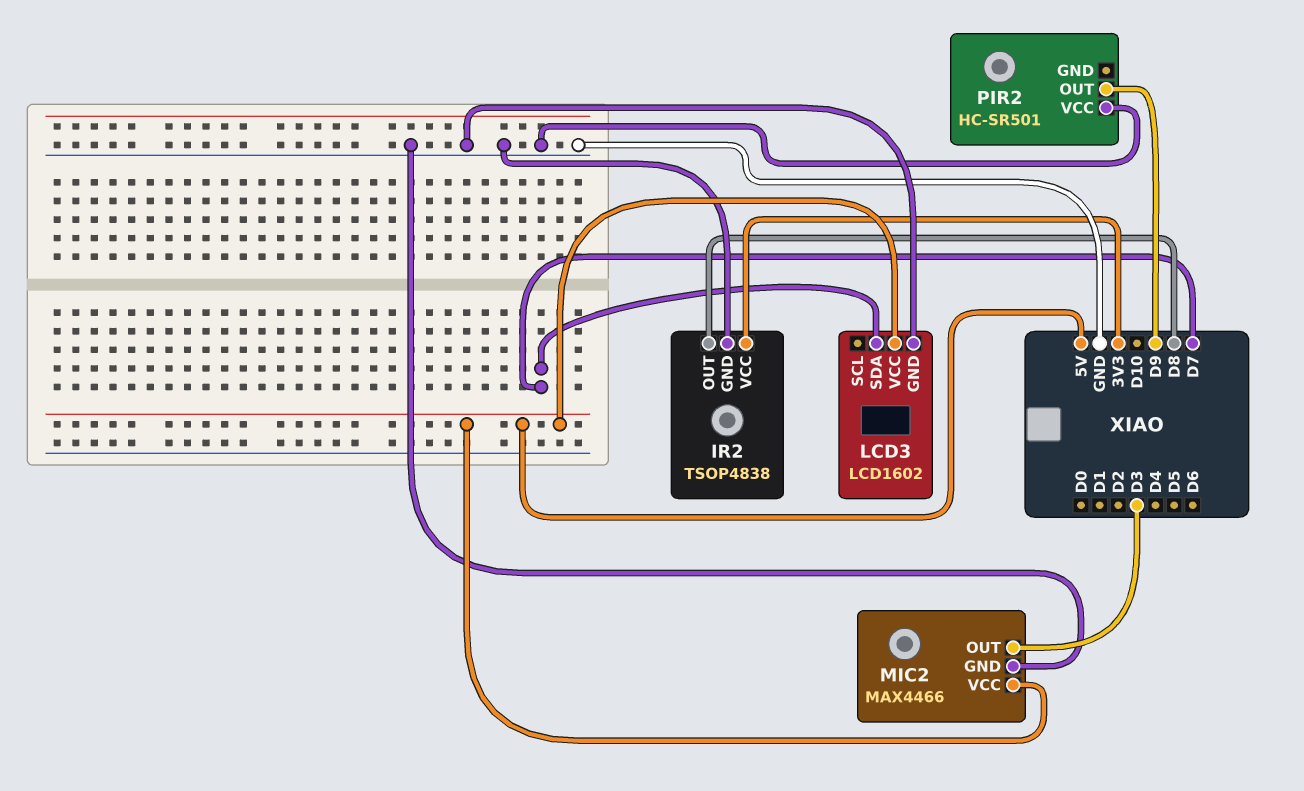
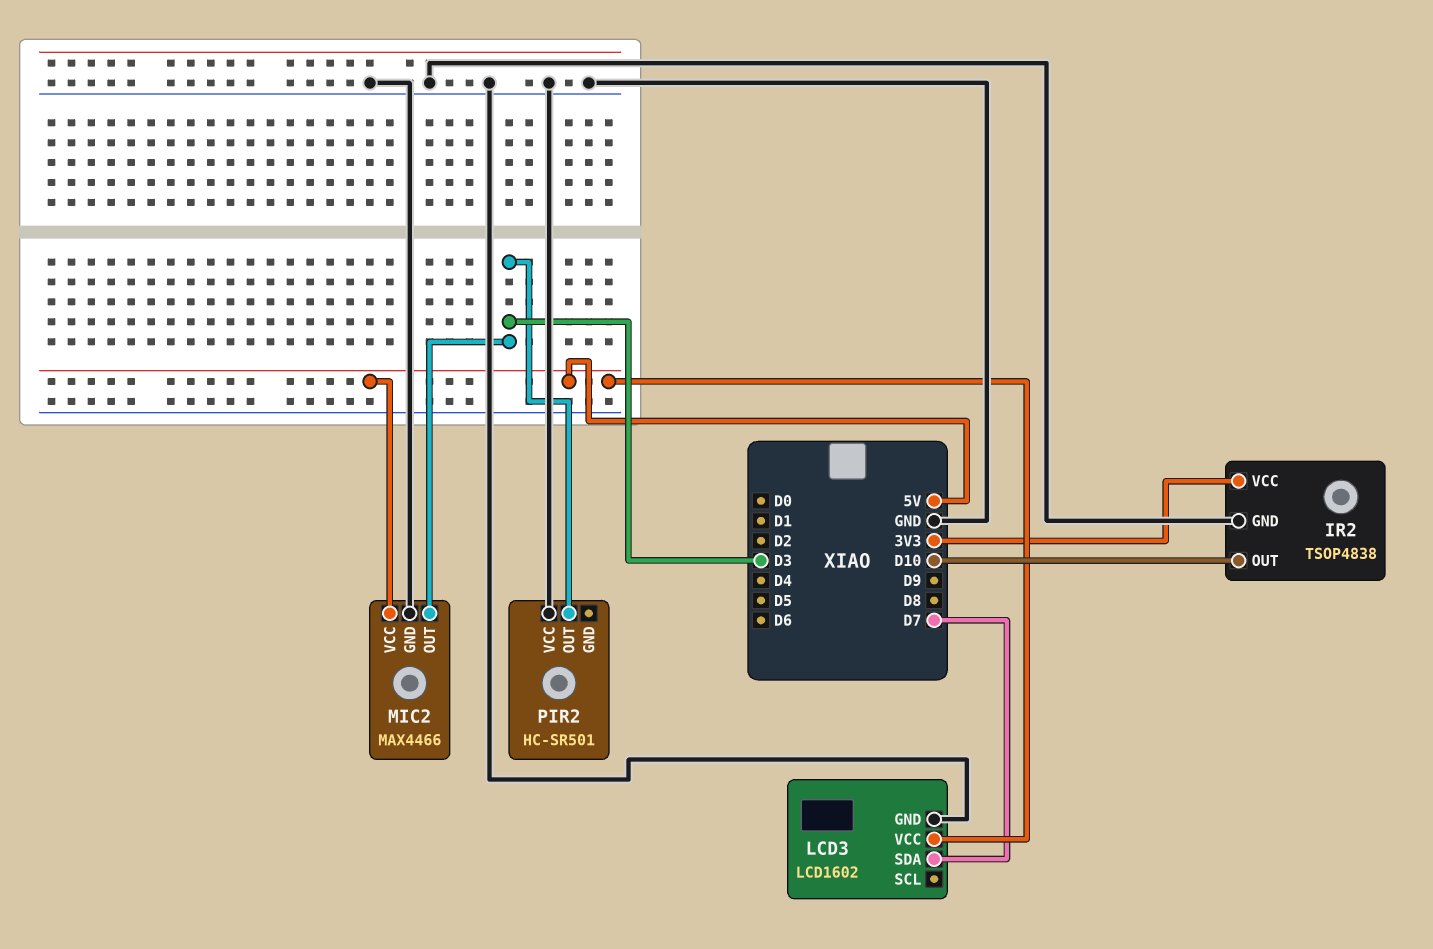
IR2 pin OUT: D8 -> D10
PIR2 pin OUT: D9 -> D3

